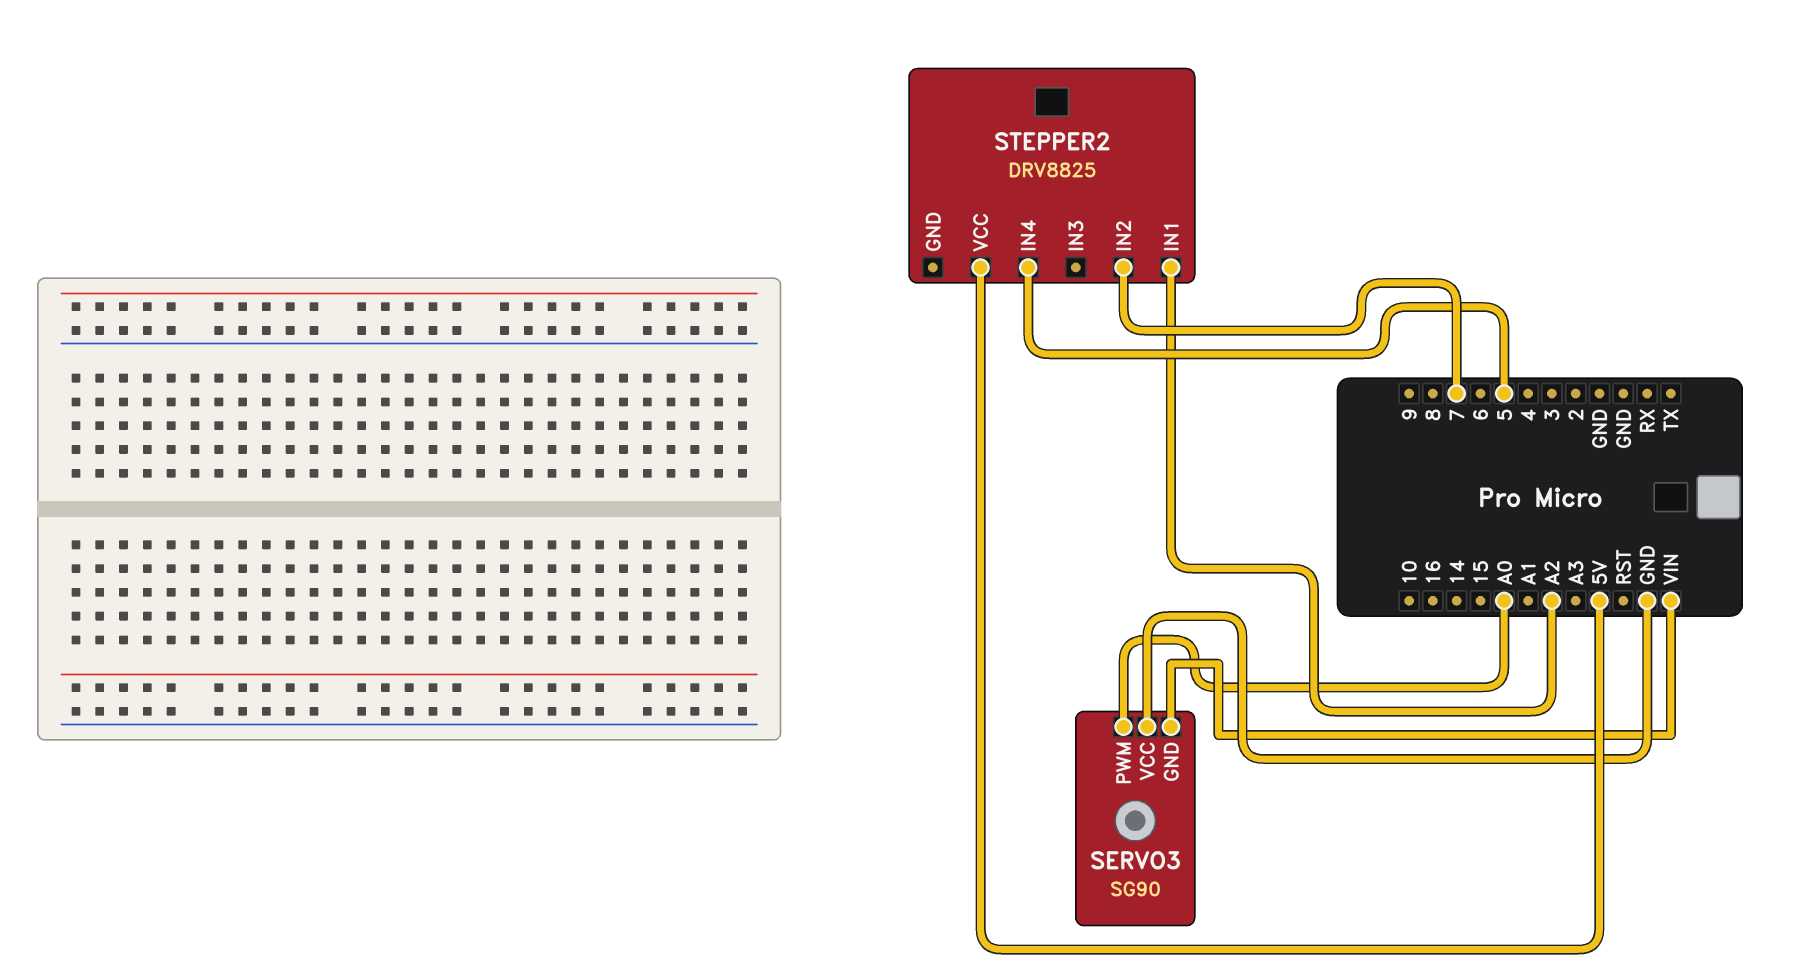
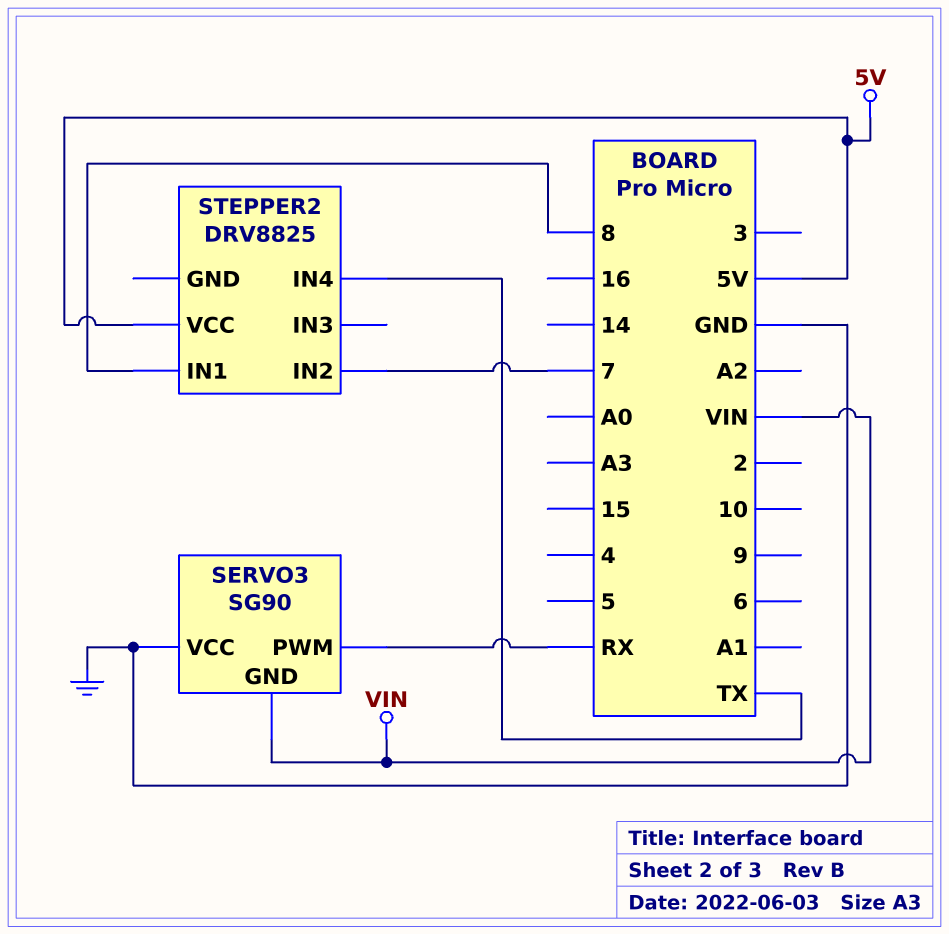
SERVO3 pin PWM: A0 -> RX
STEPPER2 pin IN1: A2 -> 8
STEPPER2 pin IN4: 5 -> TX

